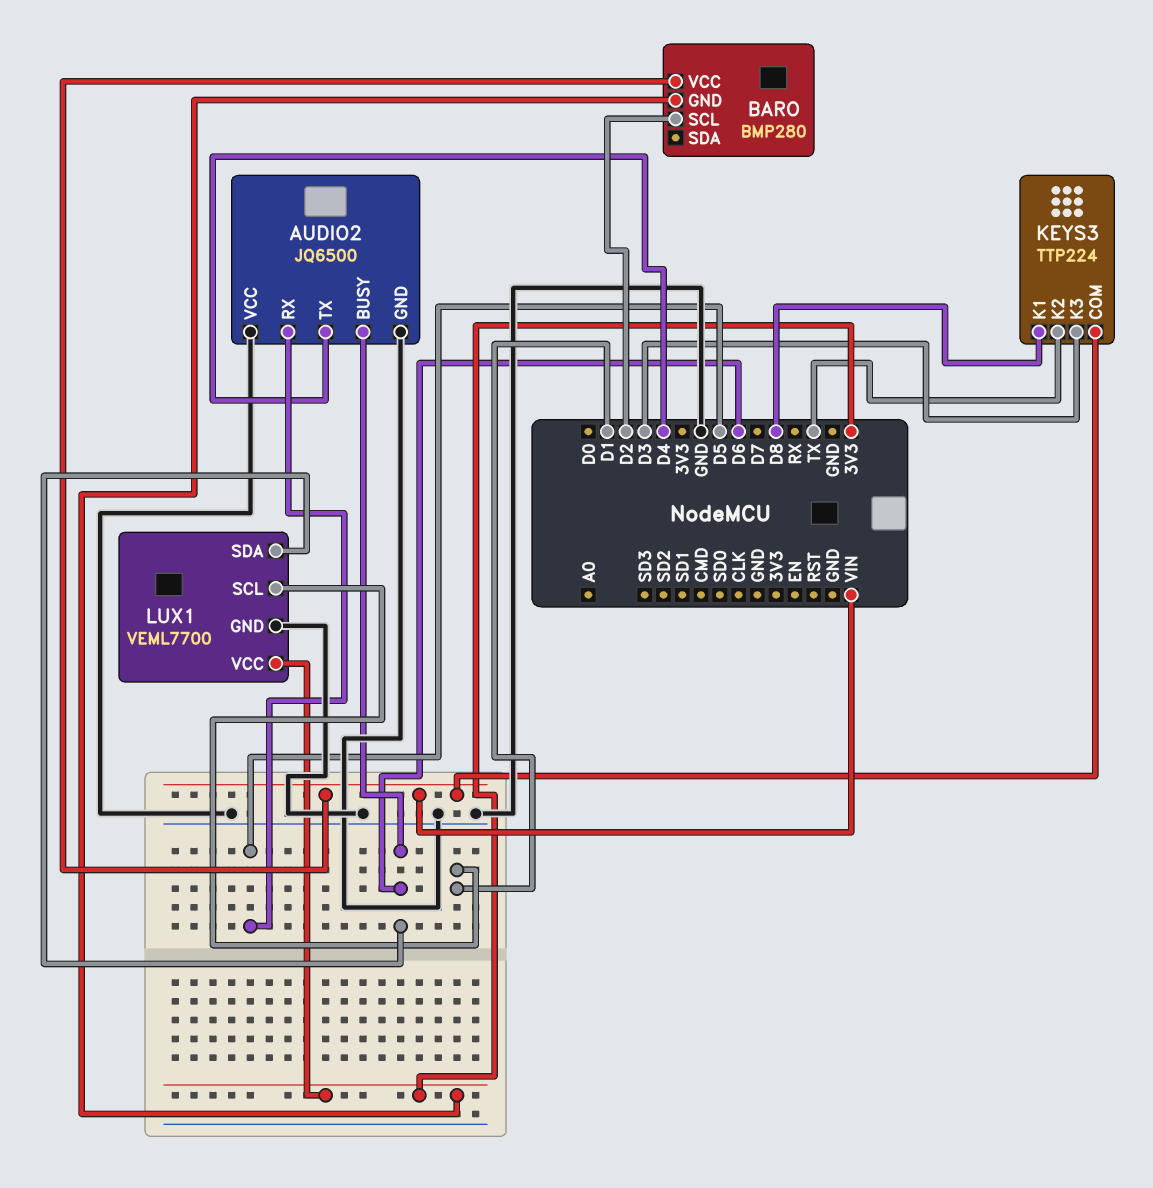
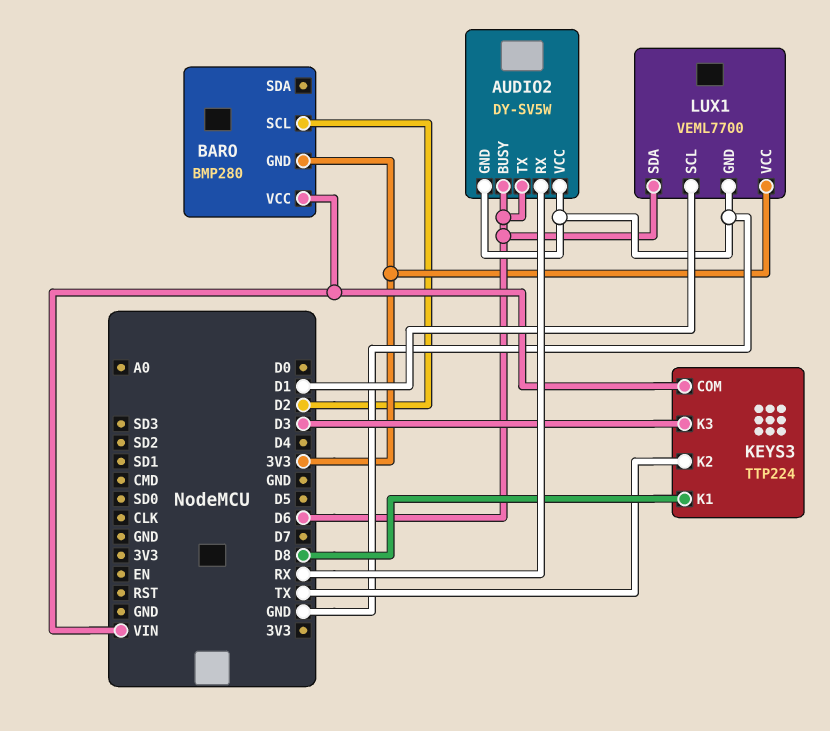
AUDIO2: JQ6500 -> DY-SV5W
AUDIO2 pin RX: D5 -> RX
AUDIO2 pin TX: D4 -> D6

